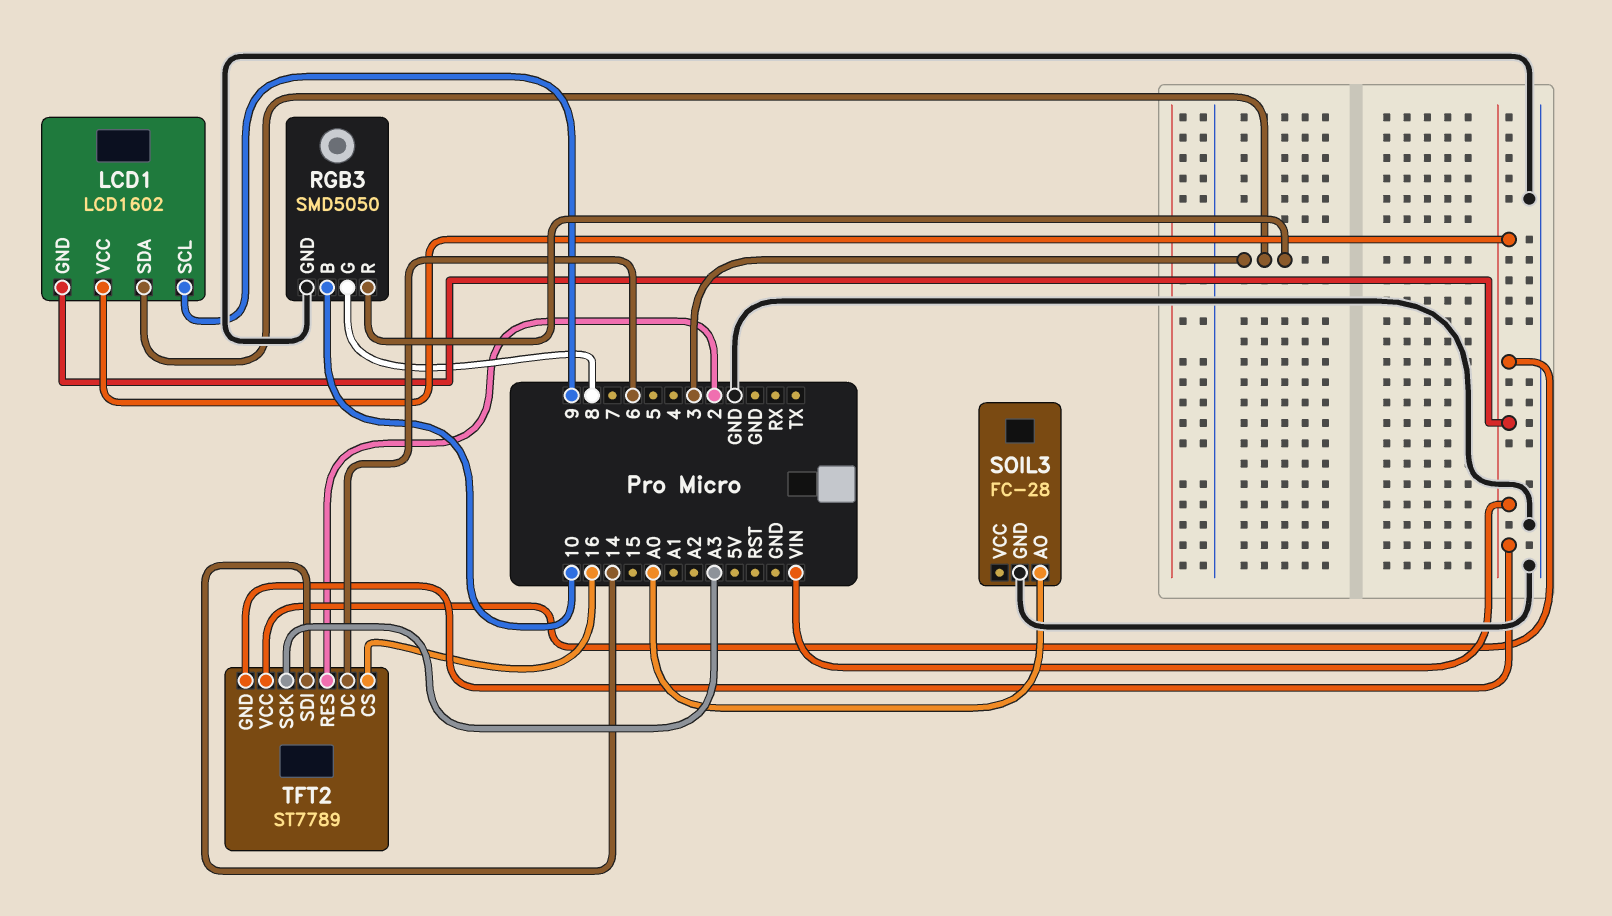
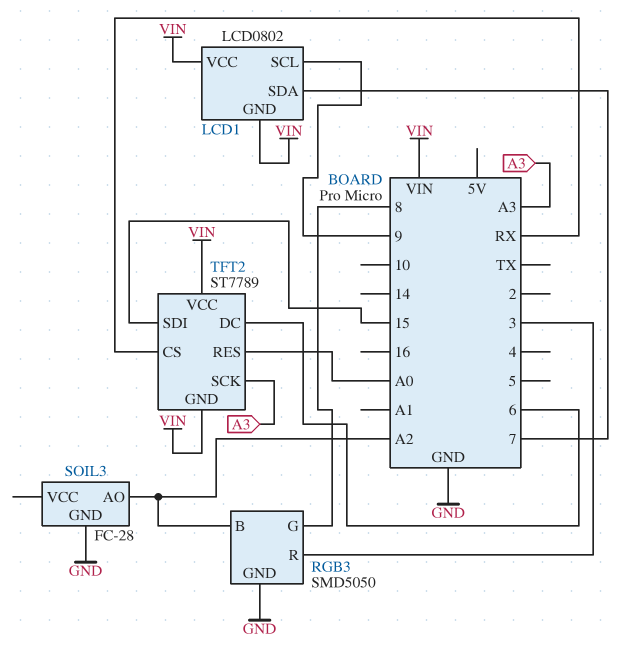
LCD1: LCD1602 -> LCD0802
LCD1 pin SDA: 3 -> 7
RGB3 pin B: 10 -> A2
SOIL3 pin AO: A0 -> A2
TFT2 pin CS: 16 -> RX
TFT2 pin RES: 2 -> A0
TFT2 pin SDI: 14 -> 15

